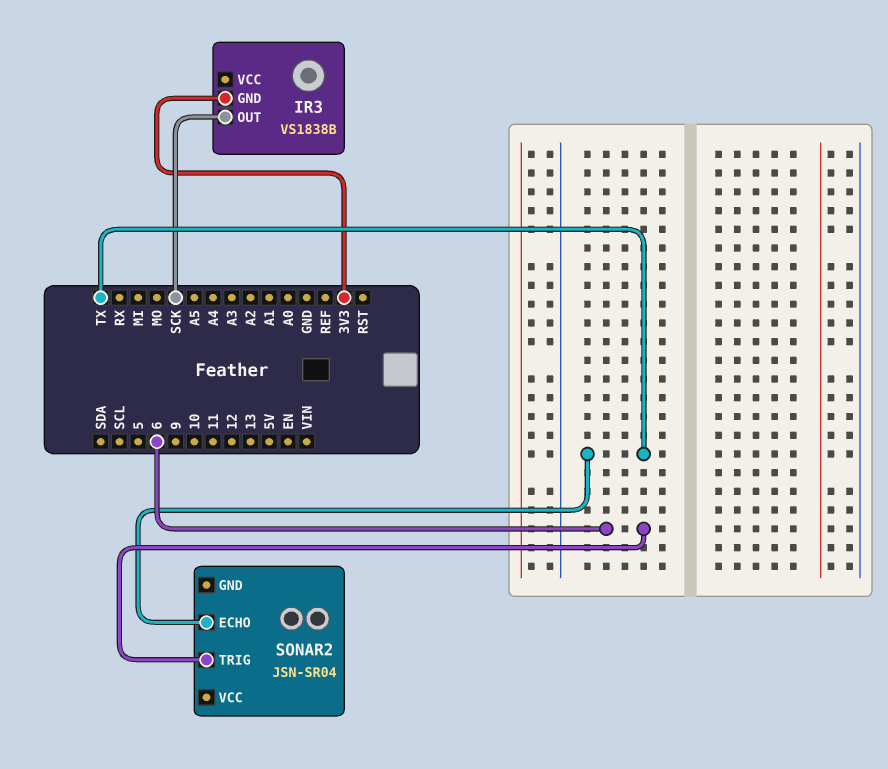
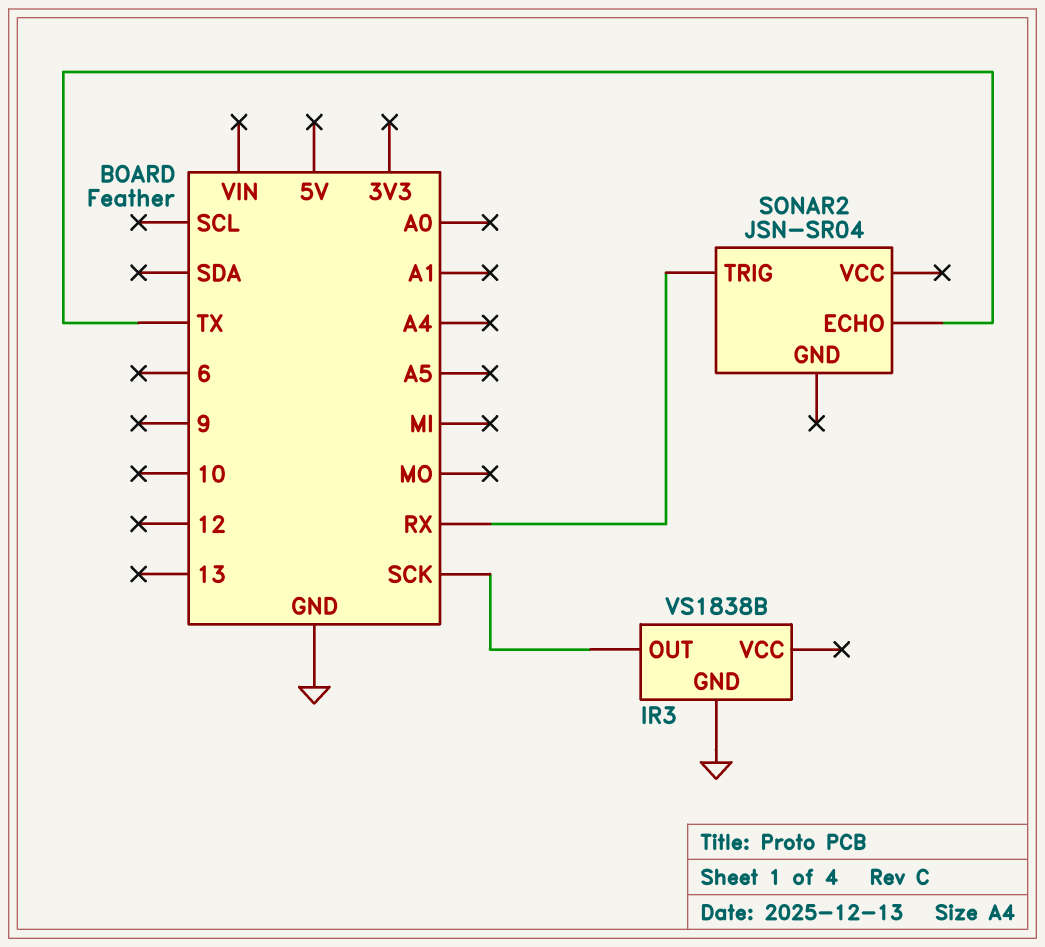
IR3 pin GND: 3V3 -> GND
SONAR2 pin TRIG: 6 -> RX

